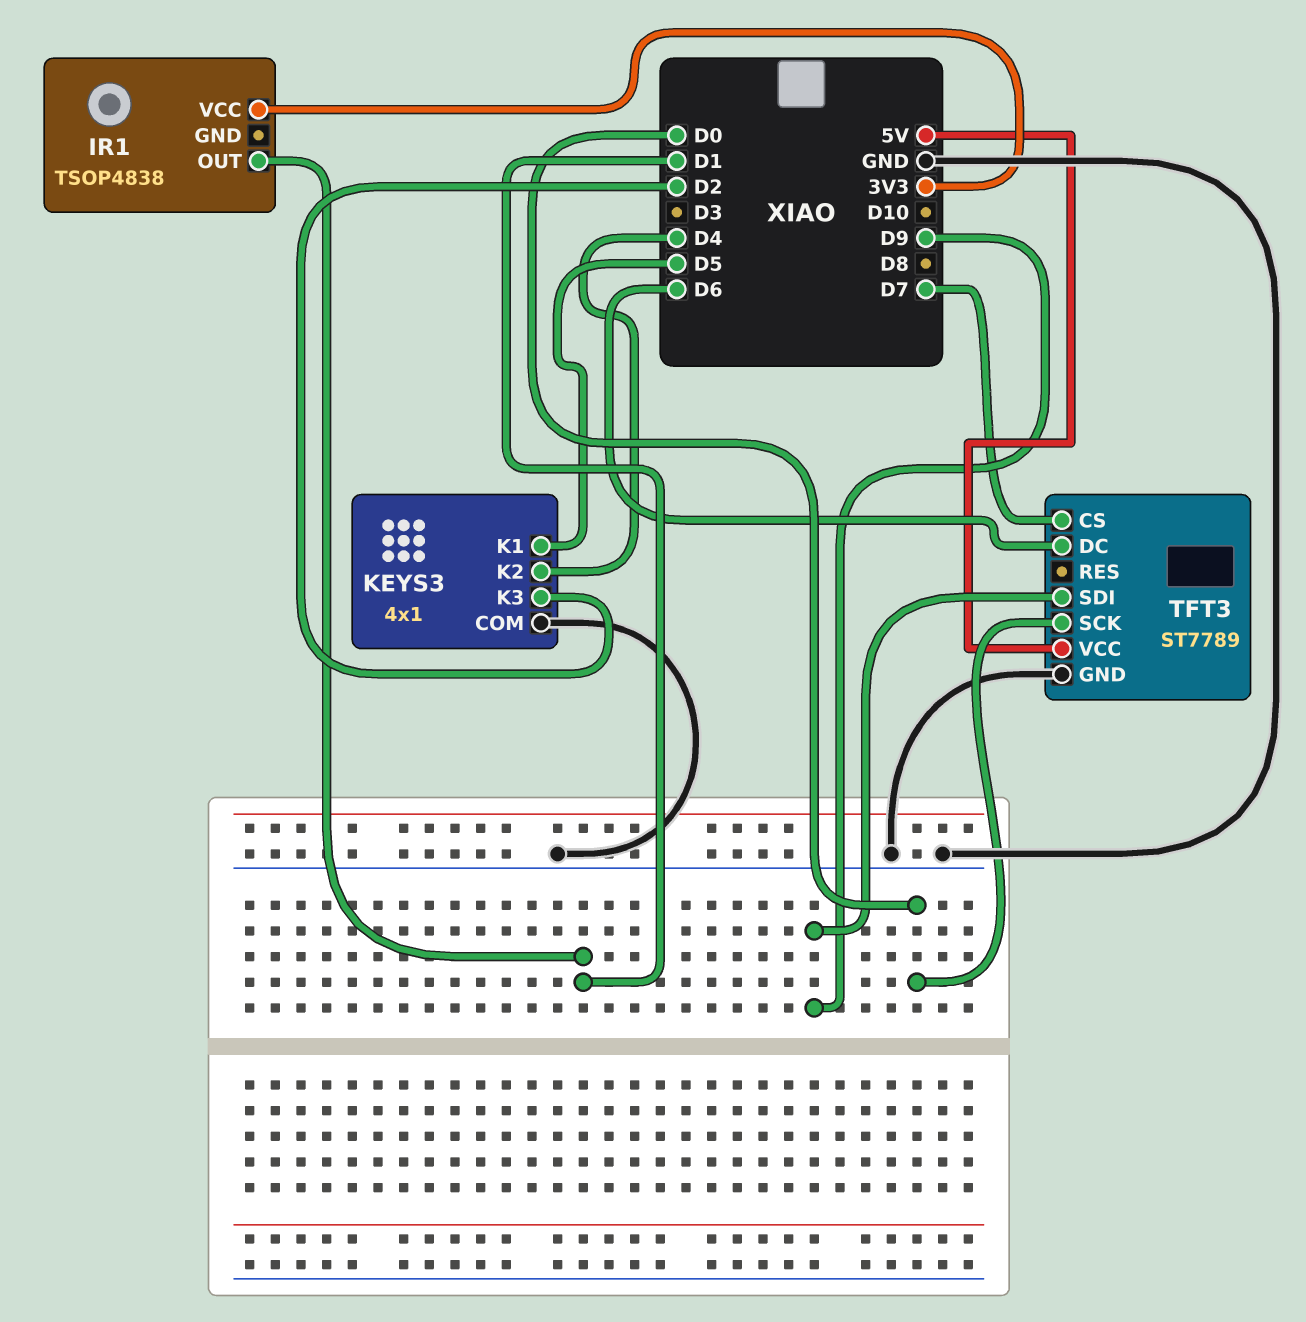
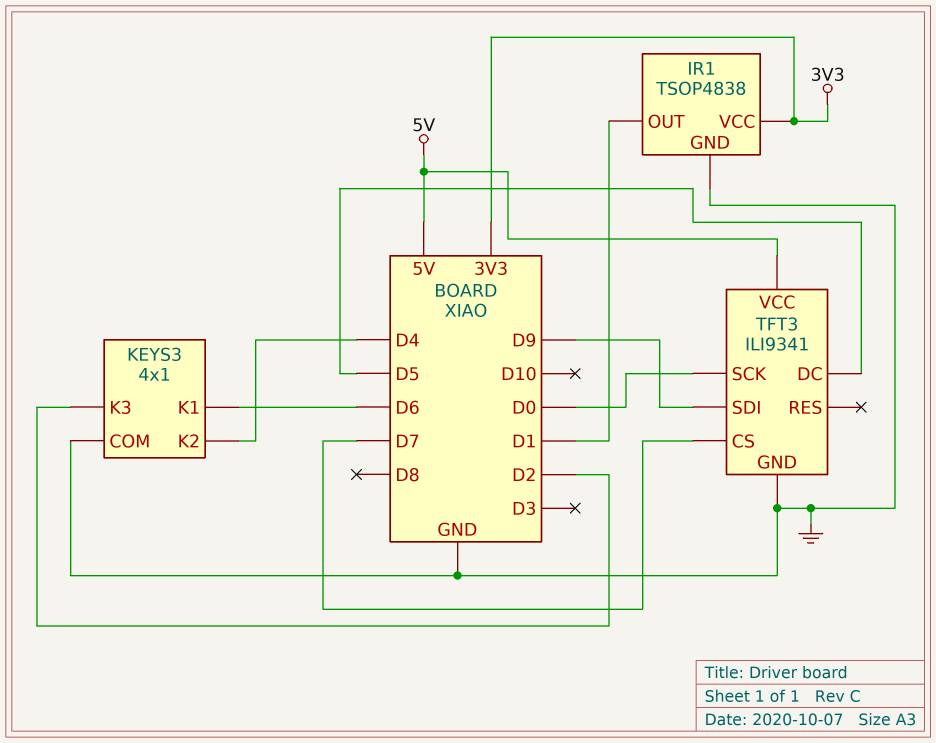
IR1 pin GND: none -> GND
KEYS3 pin K1: D5 -> D6
TFT3: ST7789 -> ILI9341
TFT3 pin DC: D6 -> D5

